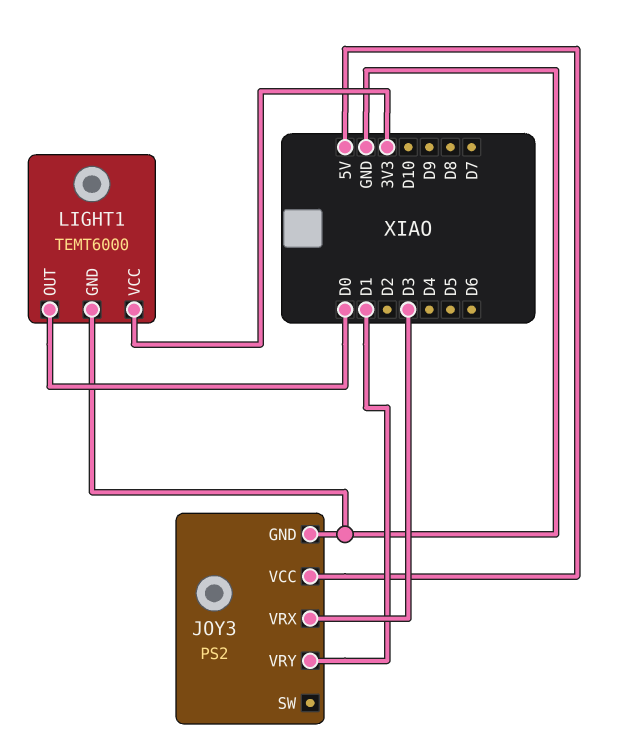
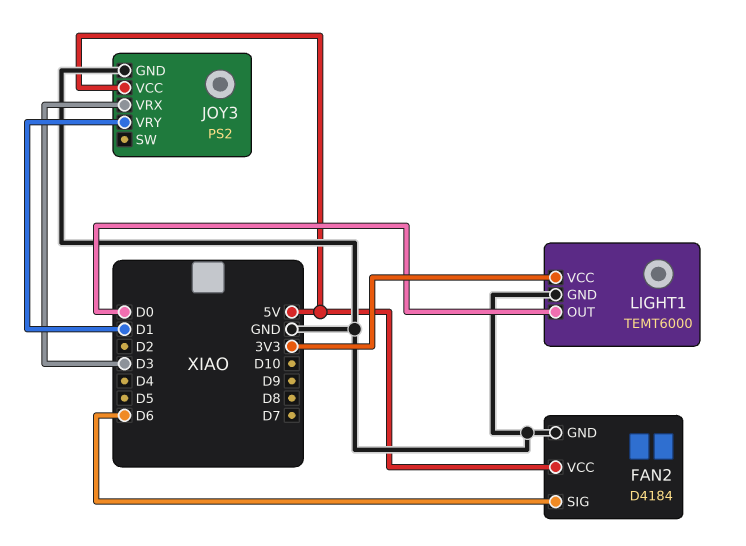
FAN2: none -> D4184
FAN2 pin GND: none -> GND
FAN2 pin SIG: none -> D6
FAN2 pin VCC: none -> 5V

